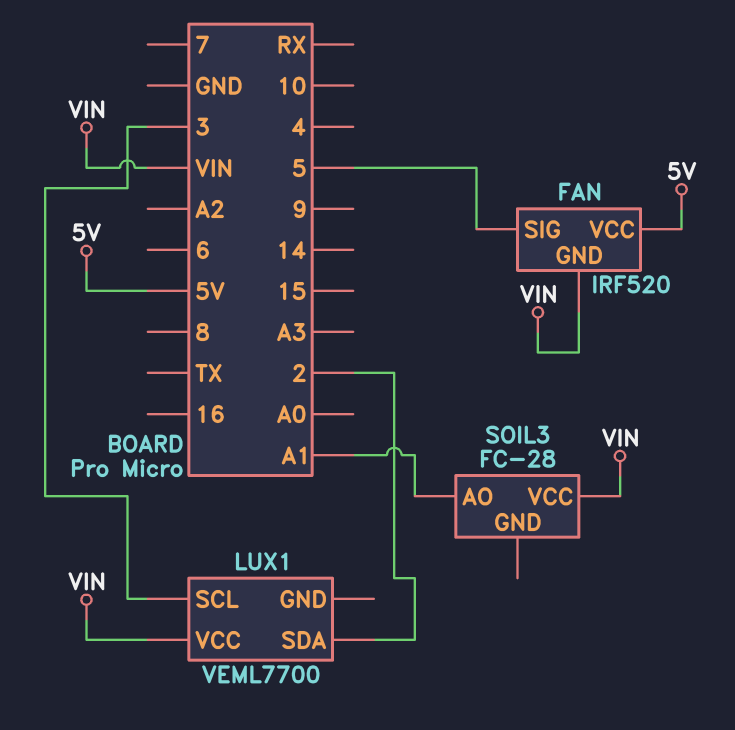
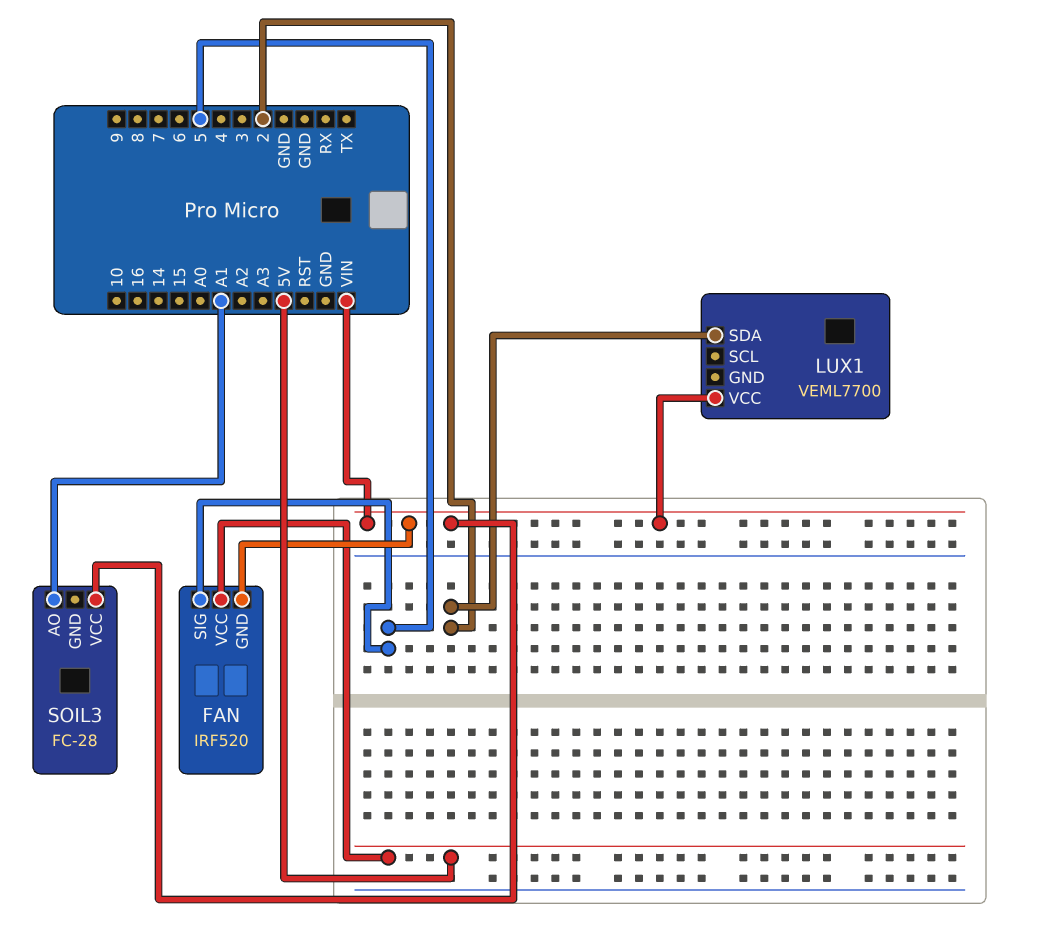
LUX1 pin SCL: 3 -> none

